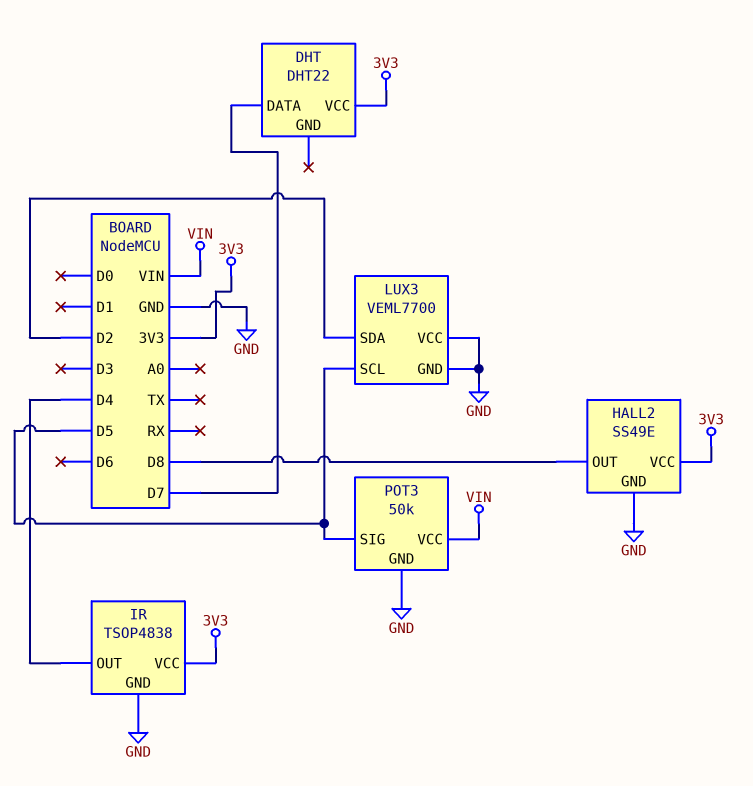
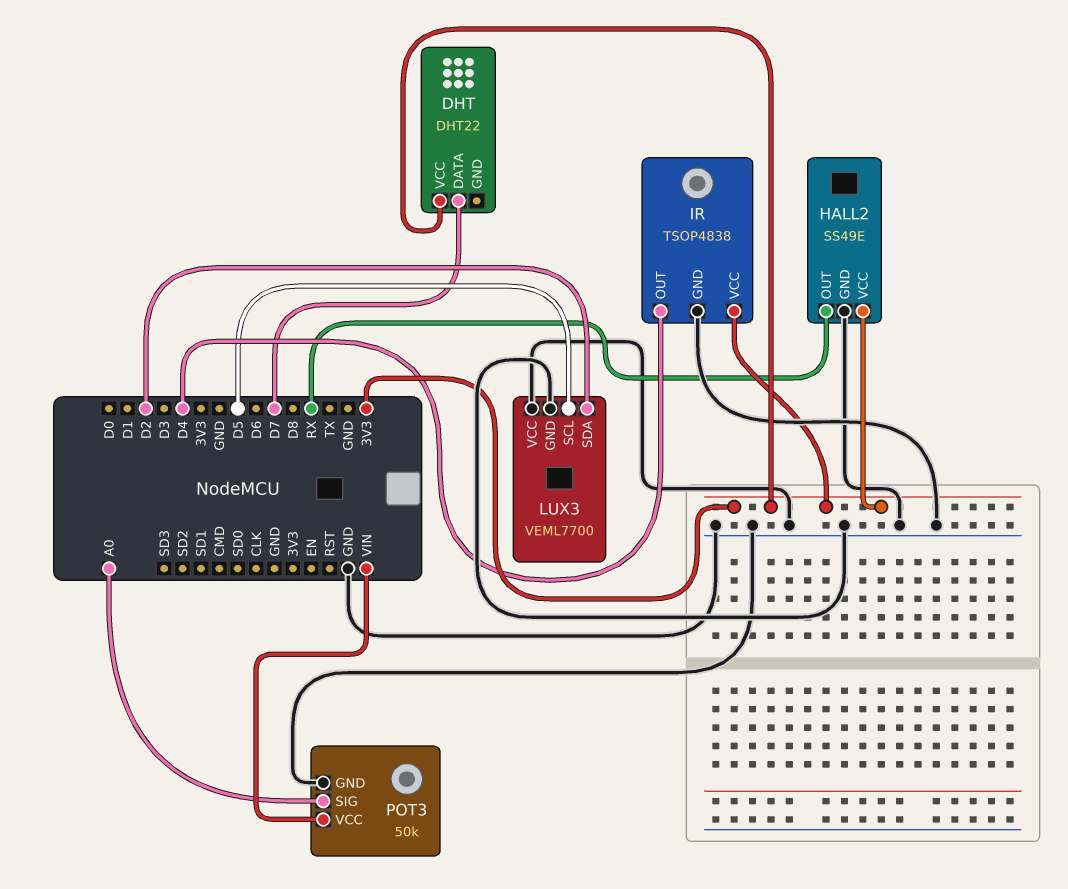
HALL2 pin OUT: D8 -> RX
POT3 pin SIG: D5 -> A0

